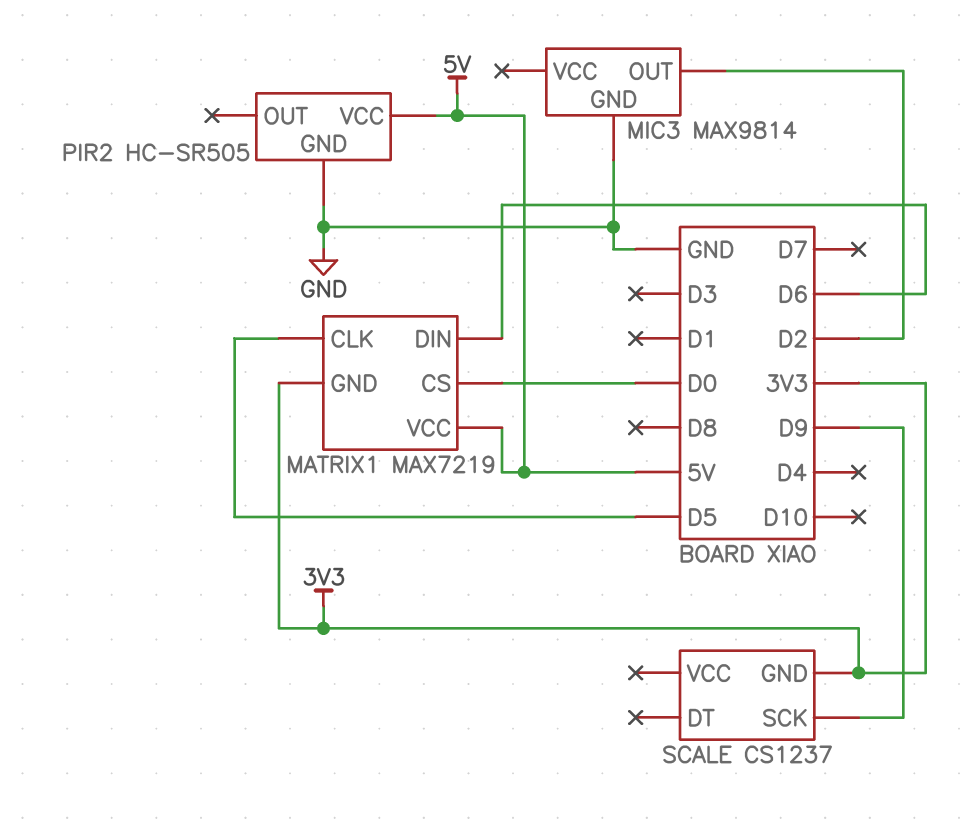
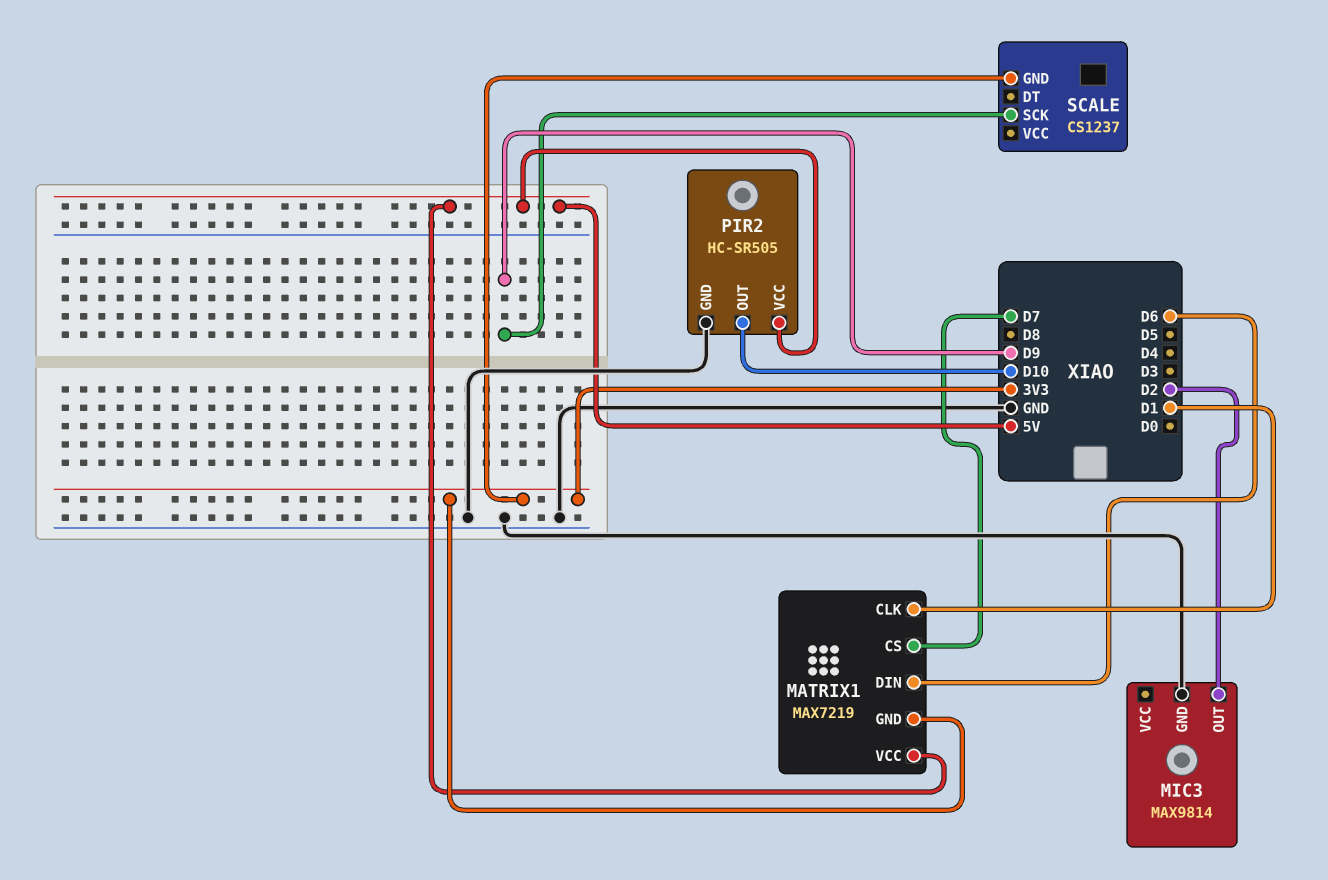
MATRIX1 pin CLK: D5 -> D1
MATRIX1 pin CS: D0 -> D7
PIR2 pin OUT: none -> D10

